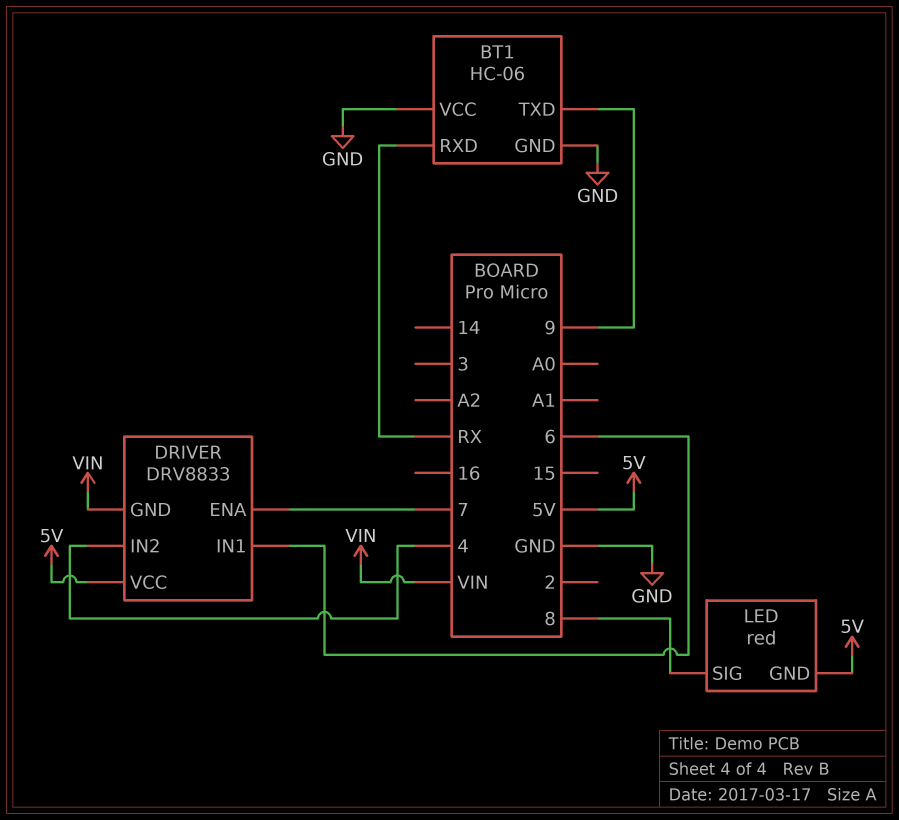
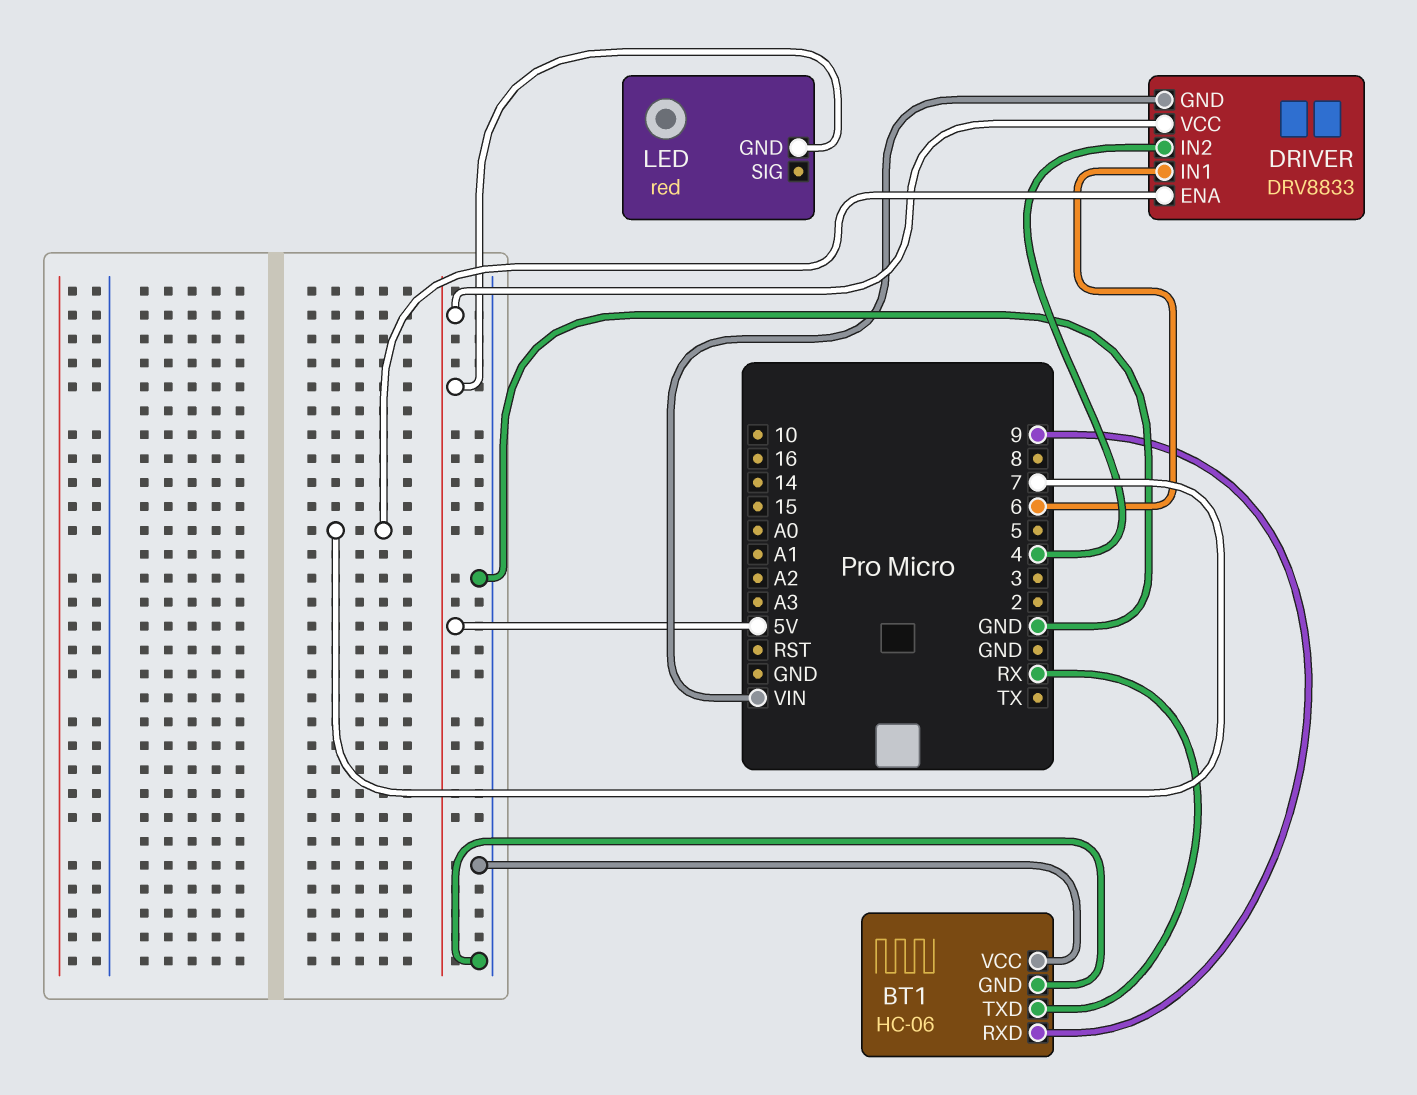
BT1 pin RXD: RX -> 9
BT1 pin TXD: 9 -> RX
LED pin SIG: 8 -> none

